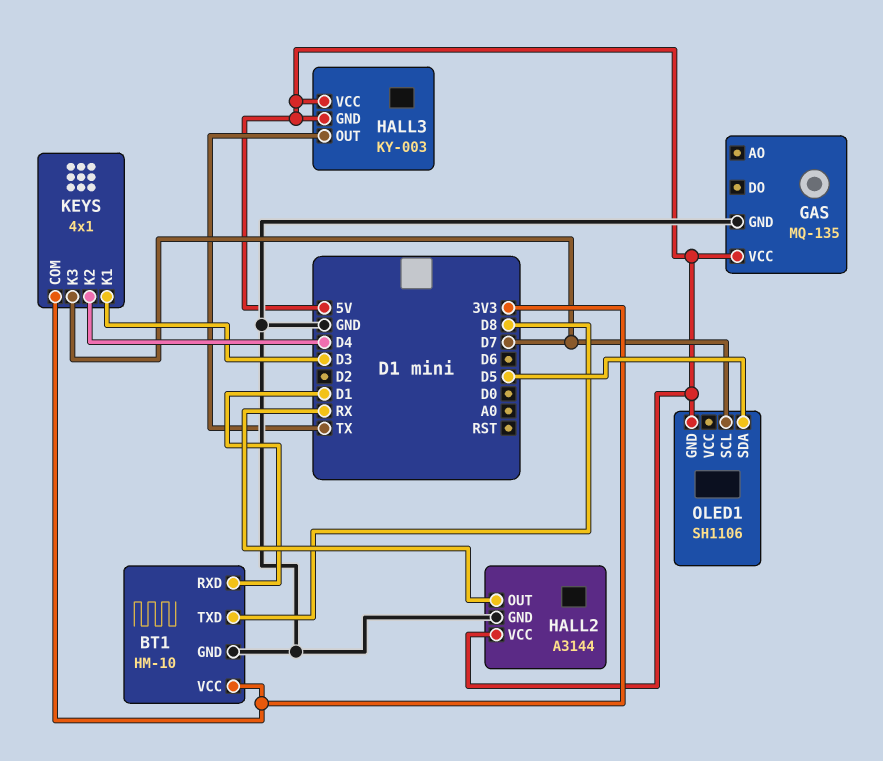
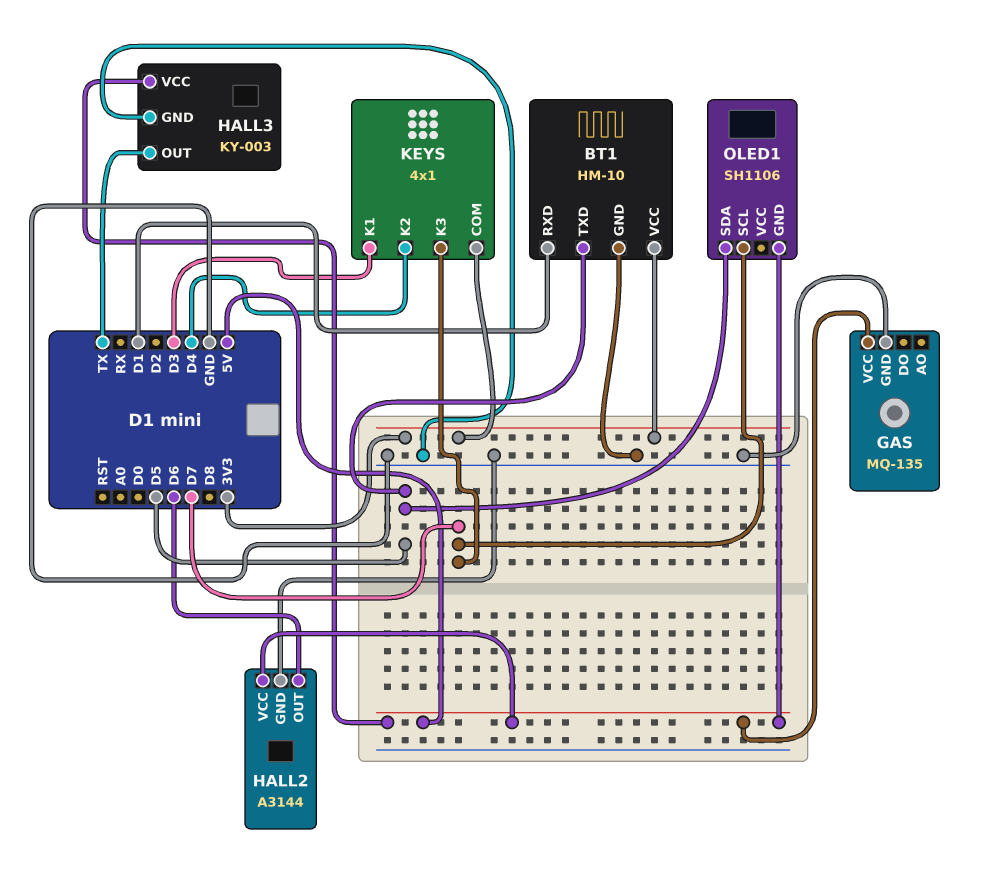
BT1 pin TXD: D8 -> D5
HALL2 pin OUT: RX -> D6
HALL3 pin GND: 5V -> GND

